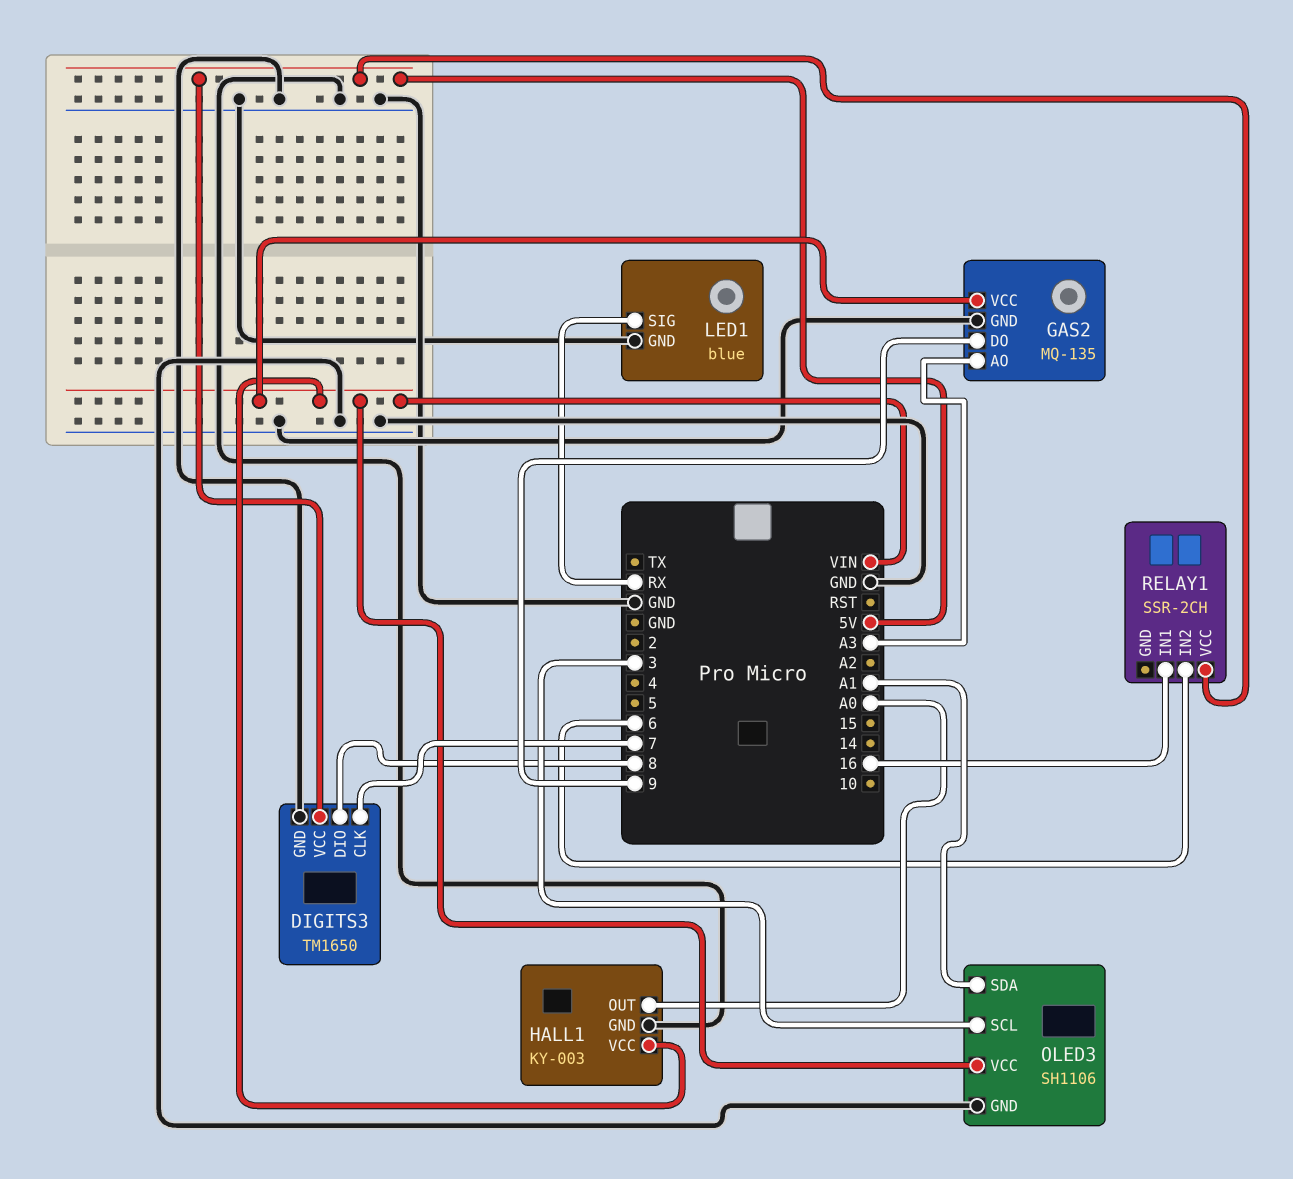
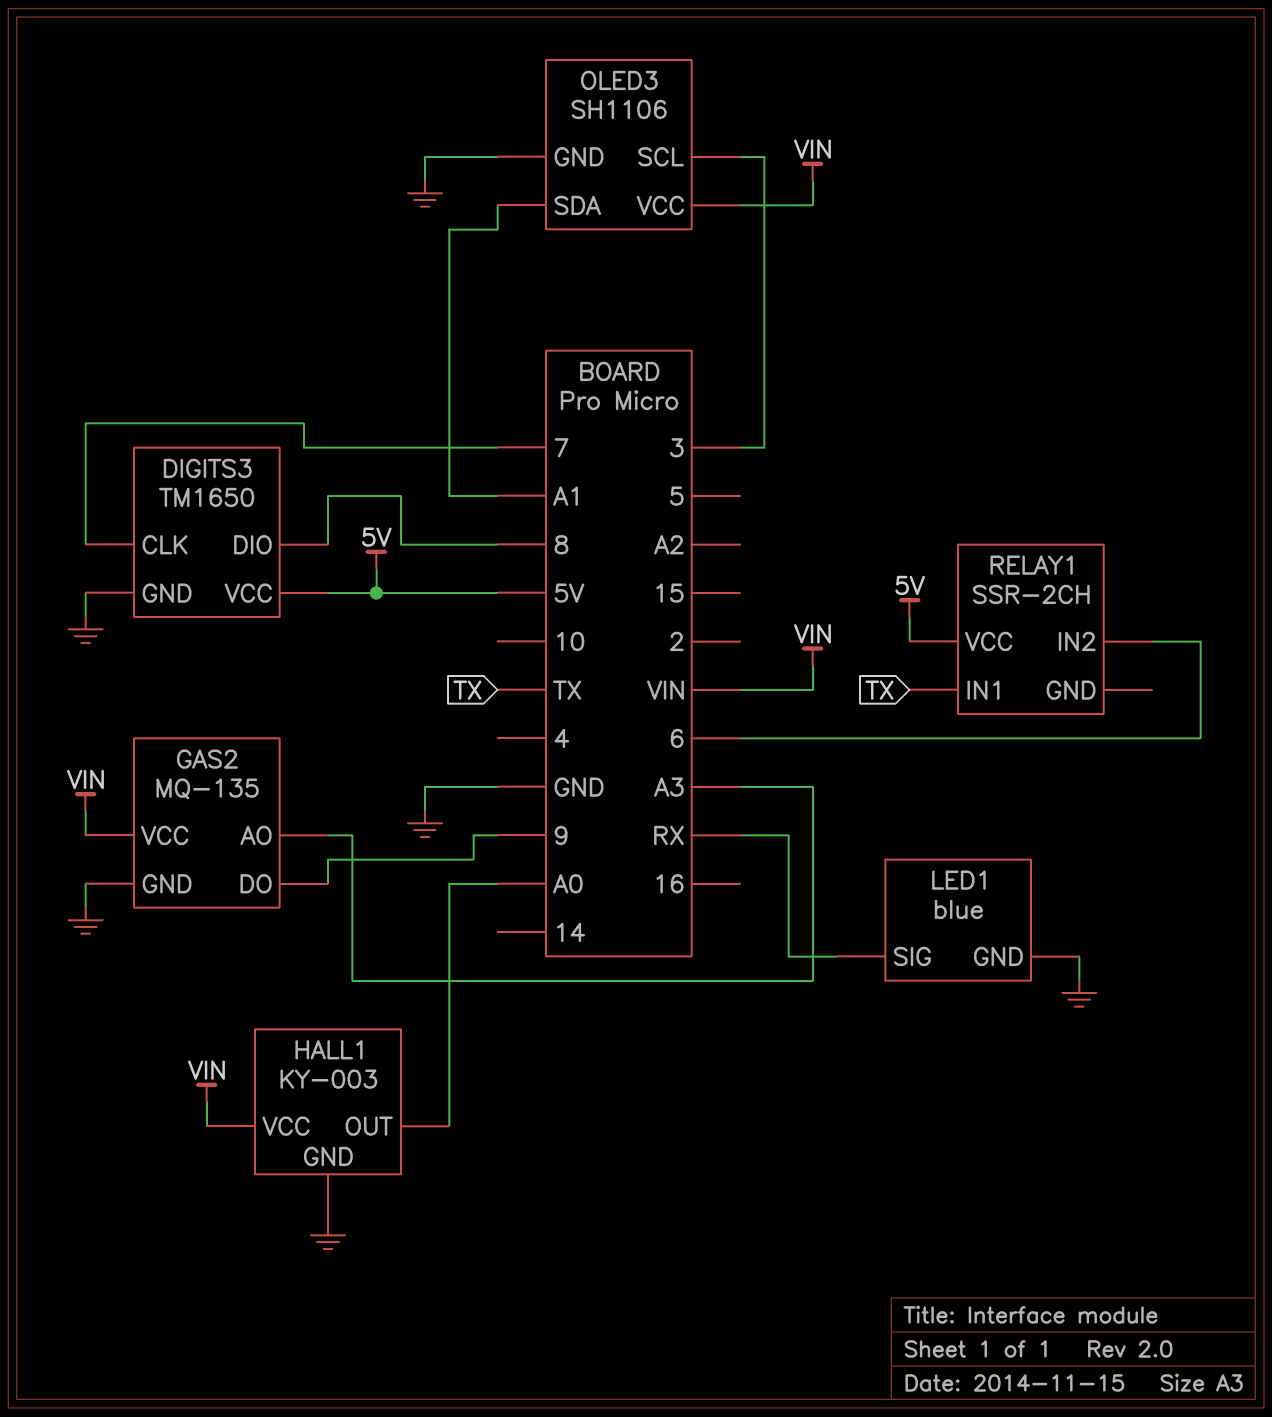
RELAY1 pin IN1: 16 -> TX

